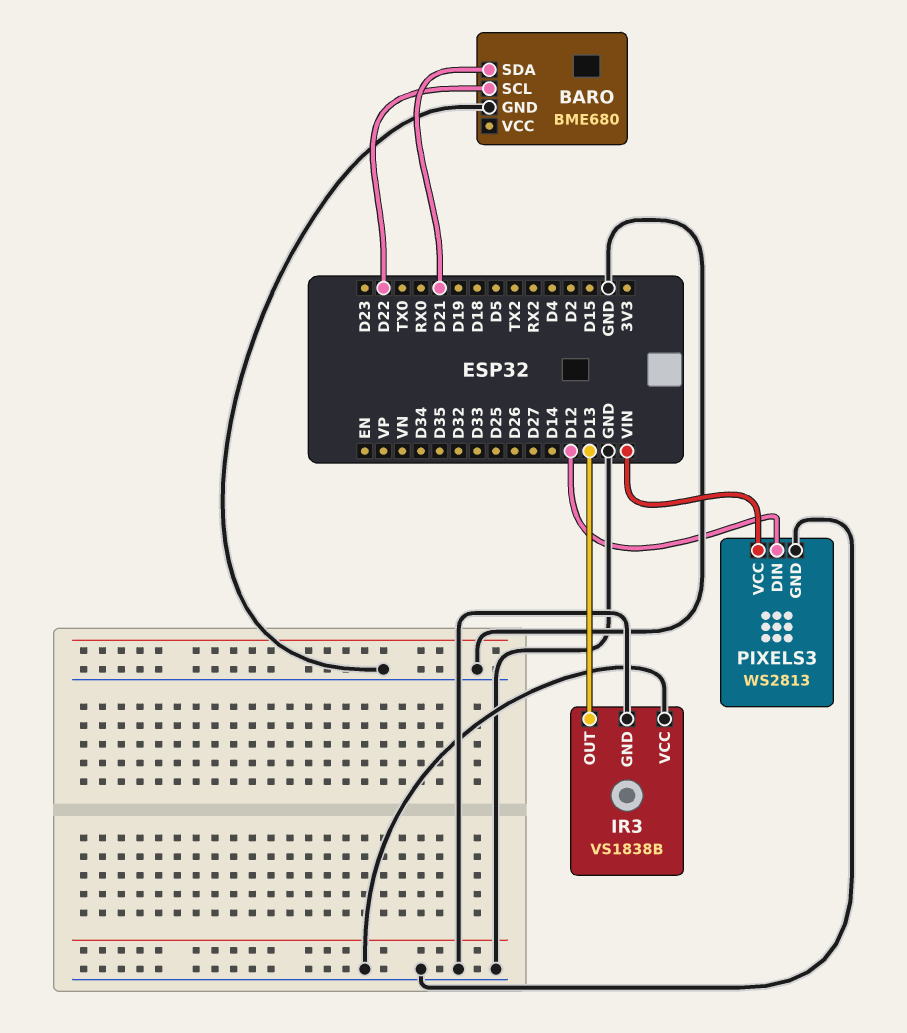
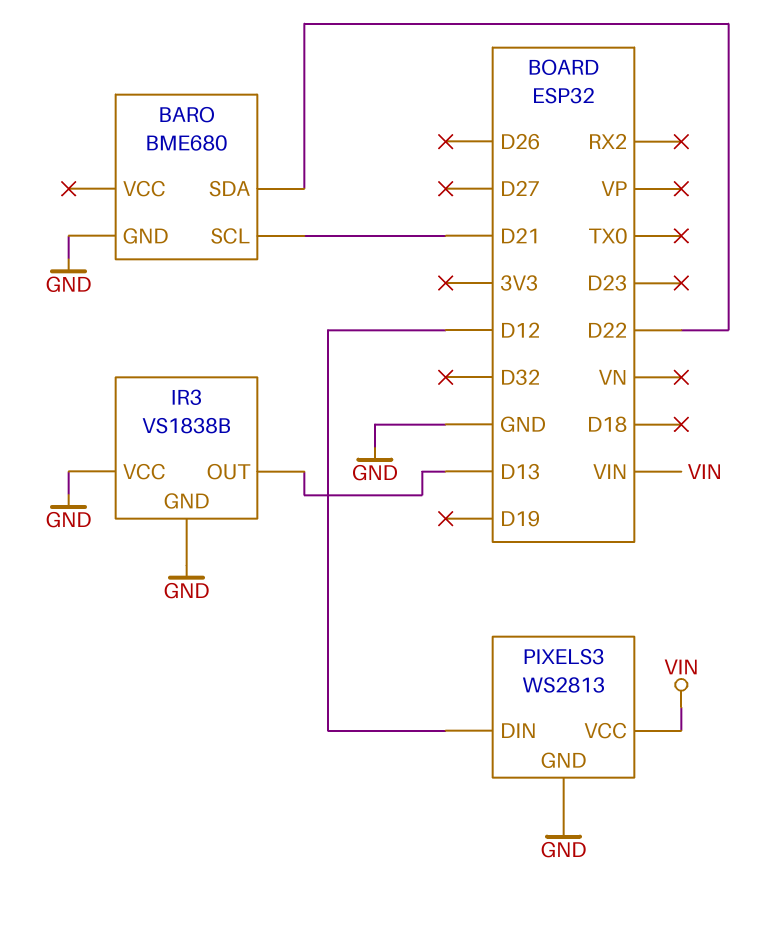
BARO pin SCL: D22 -> D21
BARO pin SDA: D21 -> D22

